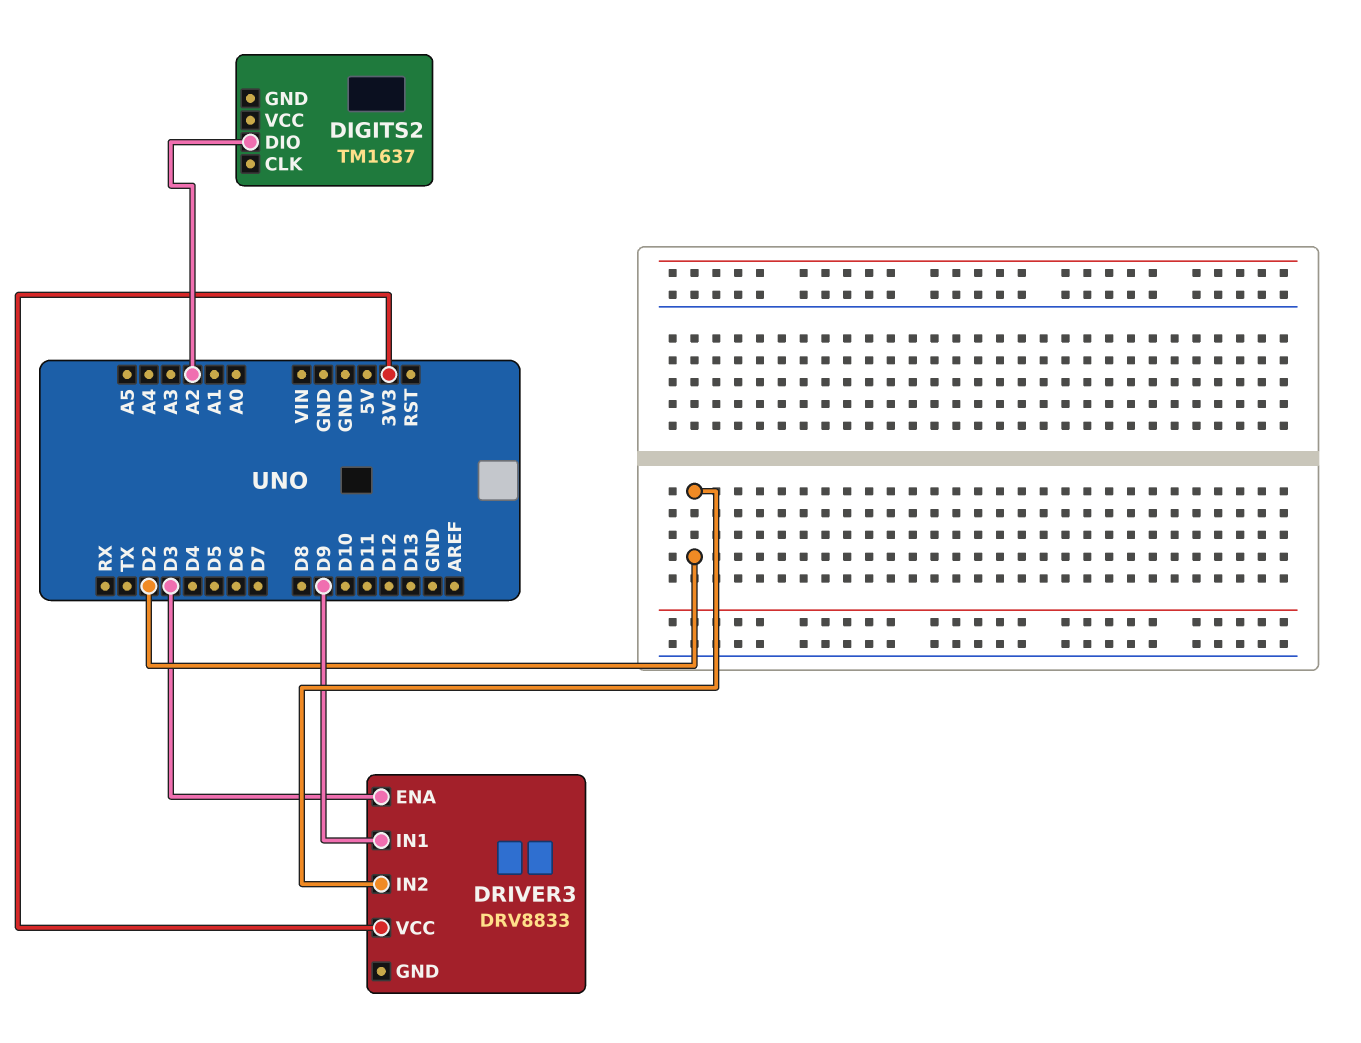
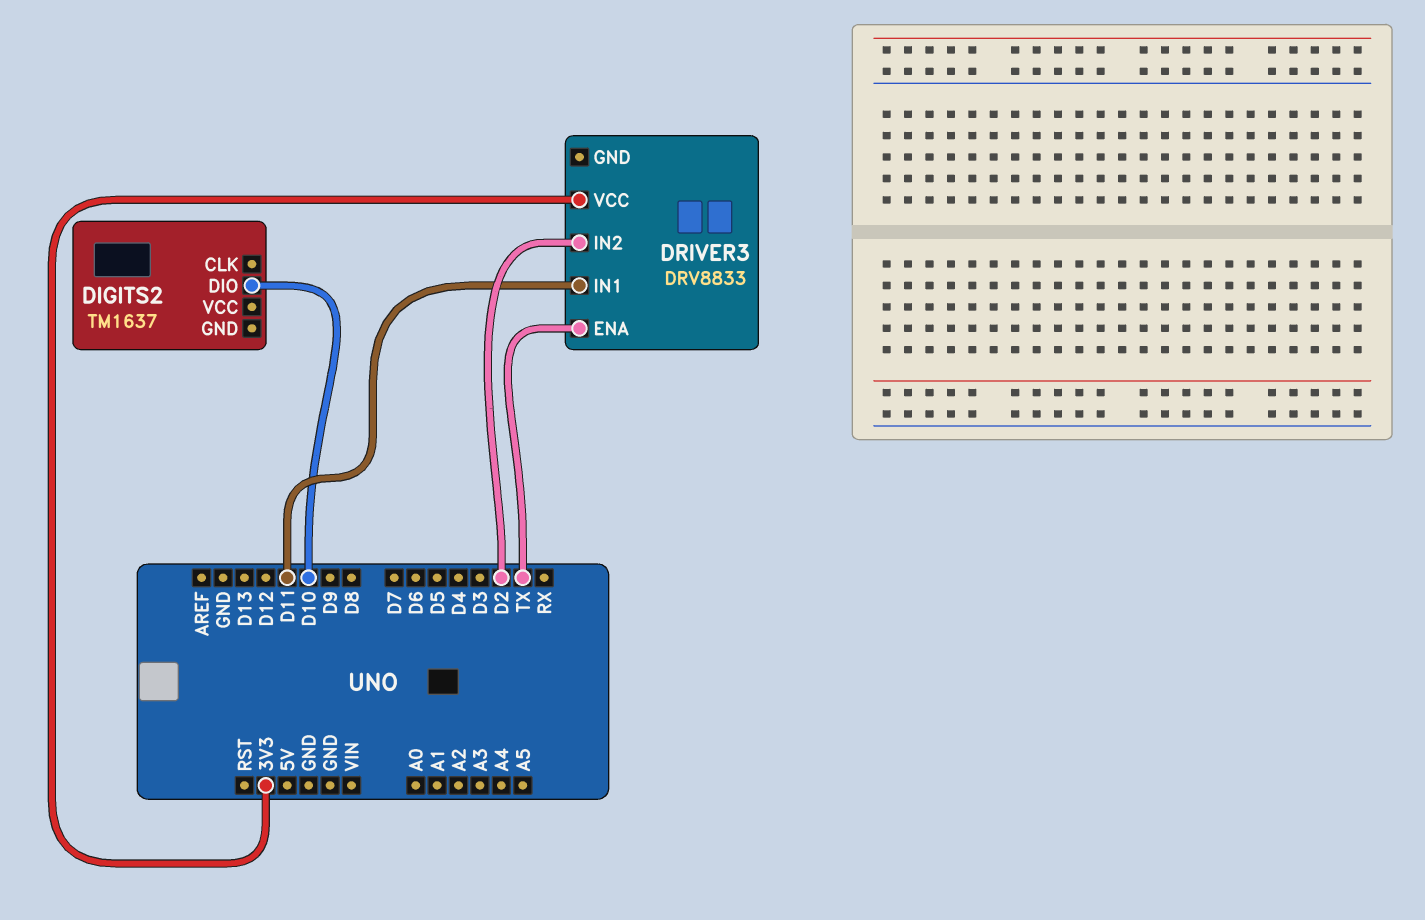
DIGITS2 pin DIO: A2 -> D10
DRIVER3 pin ENA: D3 -> TX
DRIVER3 pin IN1: D9 -> D11

